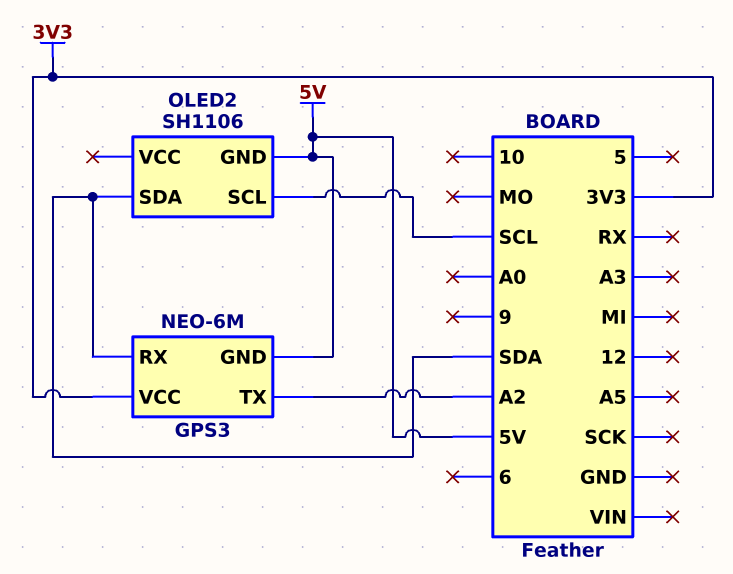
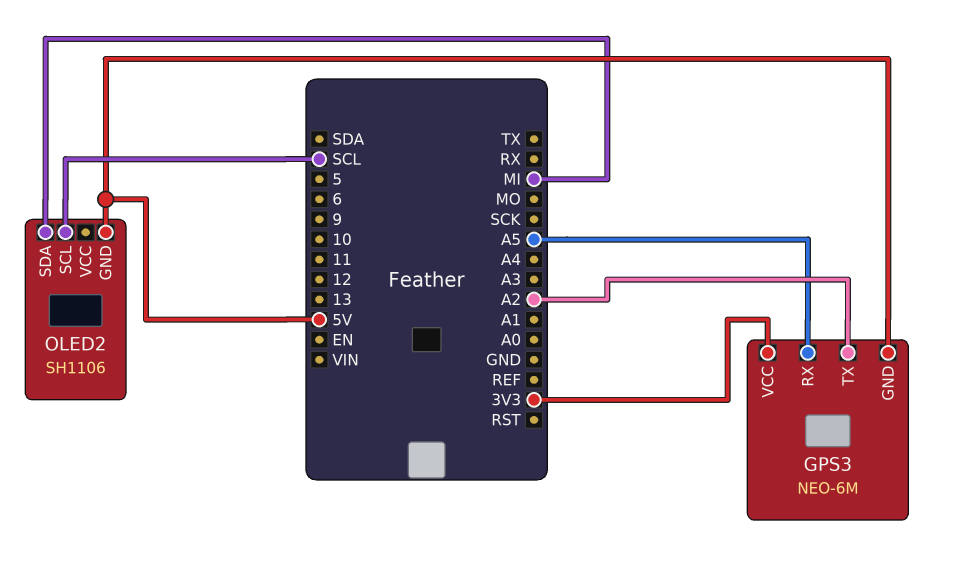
GPS3 pin RX: SDA -> A5
OLED2 pin SDA: SDA -> MI

